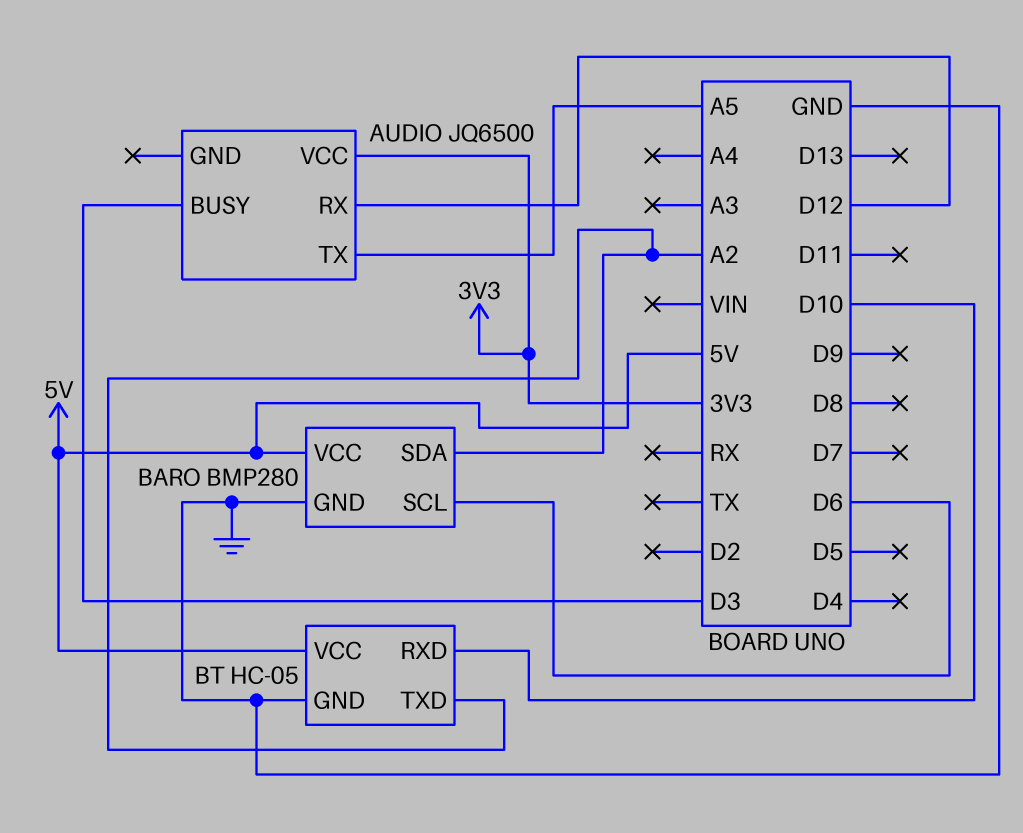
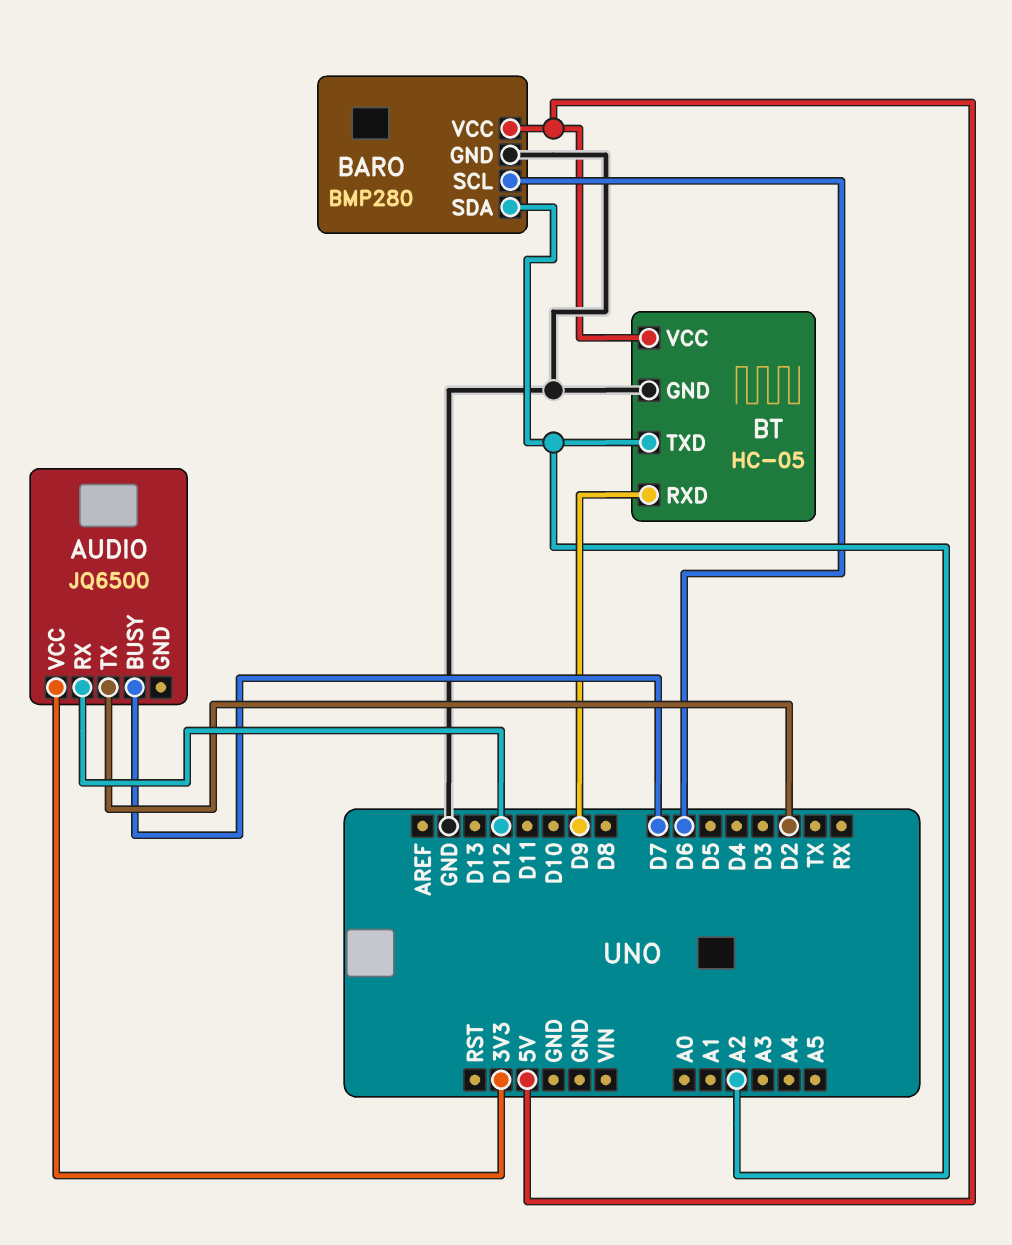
AUDIO pin BUSY: D3 -> D7
AUDIO pin TX: A5 -> D2
BT pin RXD: D10 -> D9

